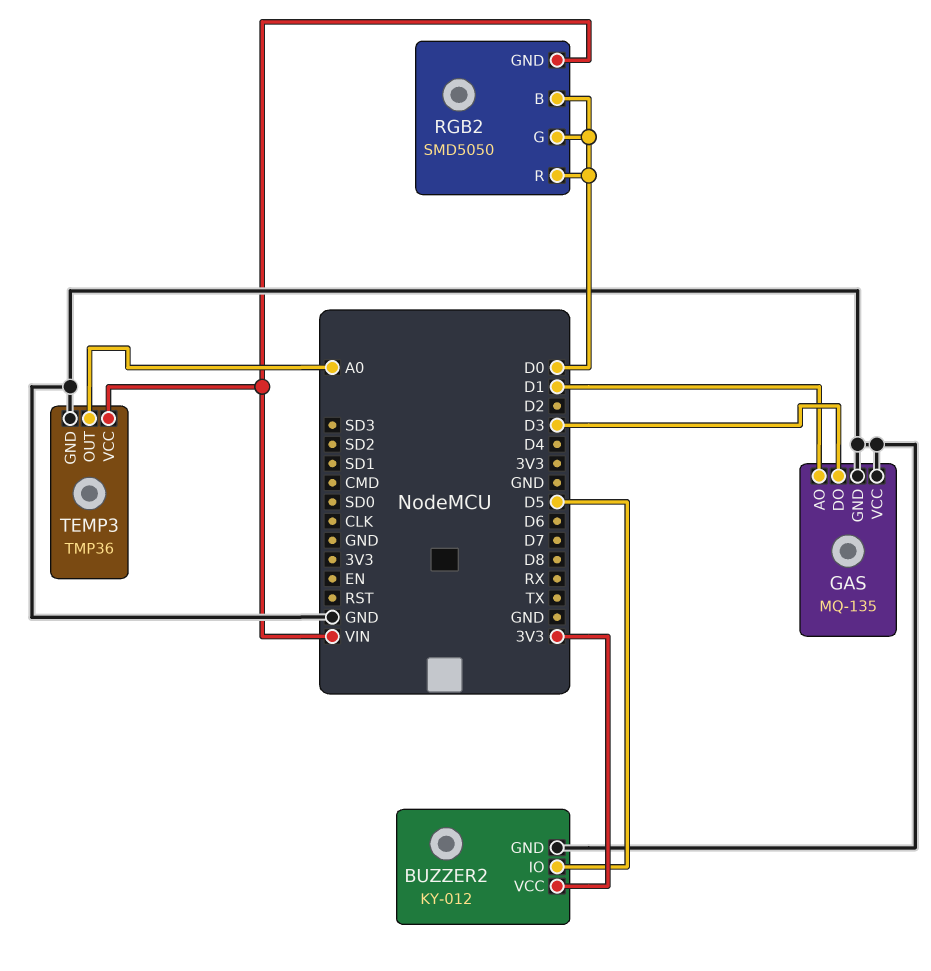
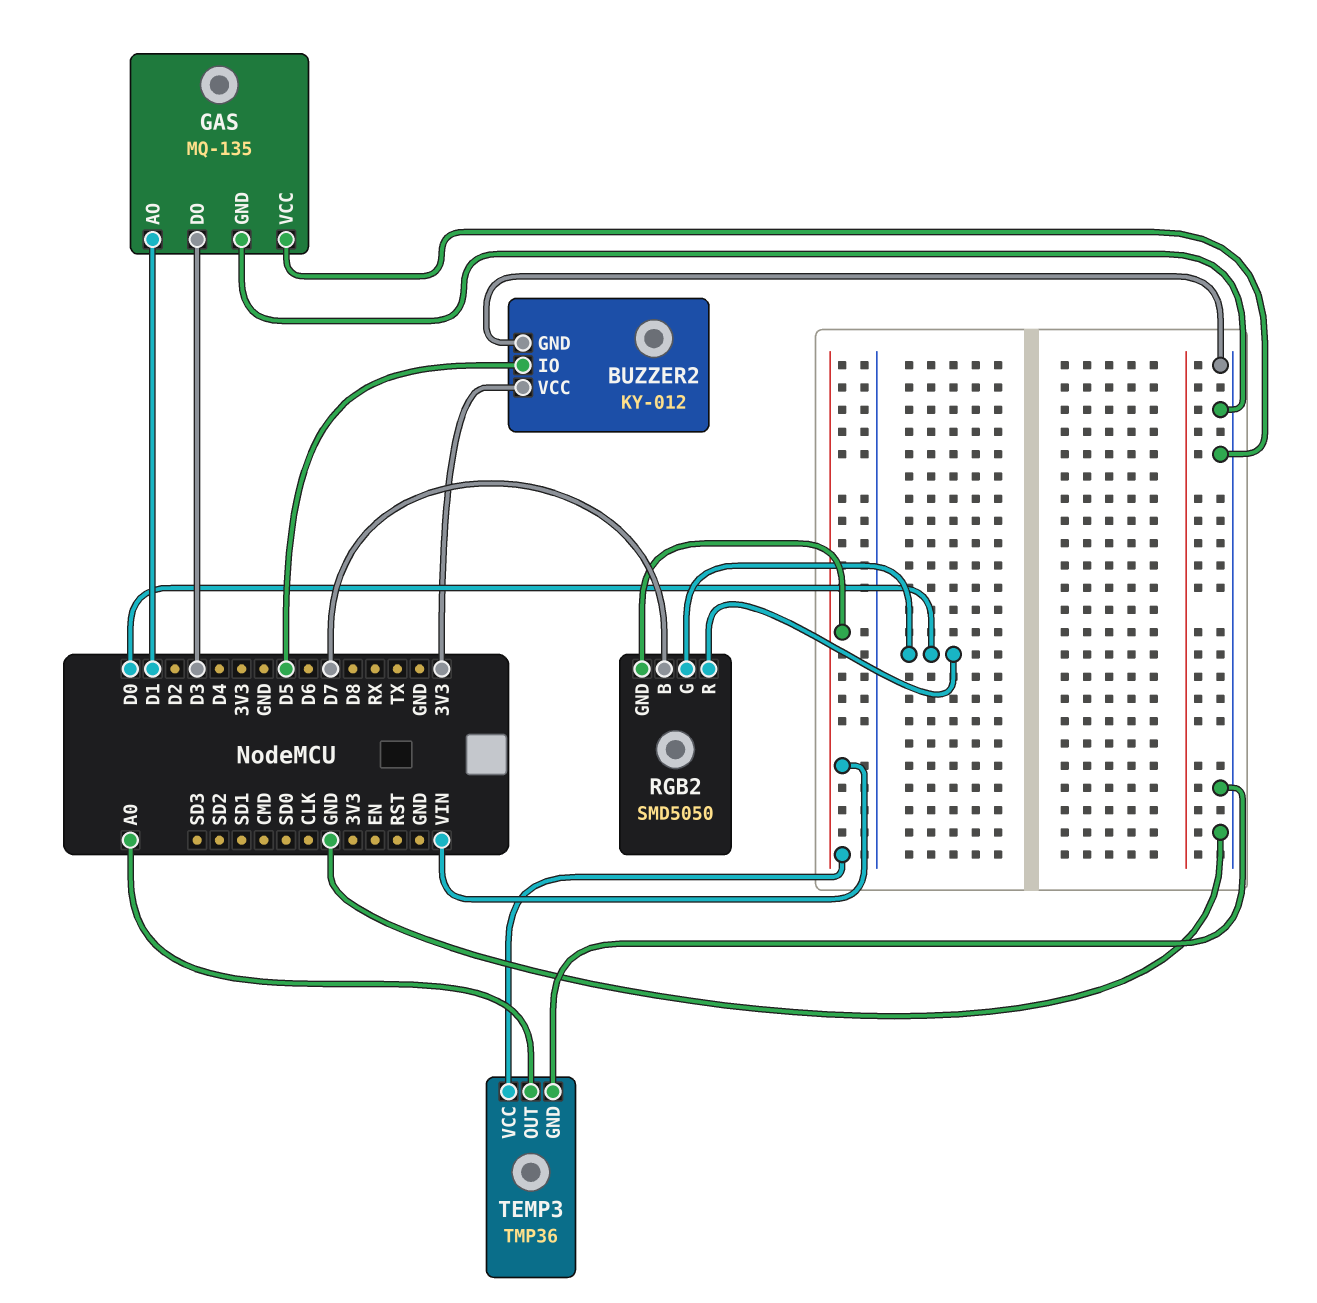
RGB2 pin B: D0 -> D7

